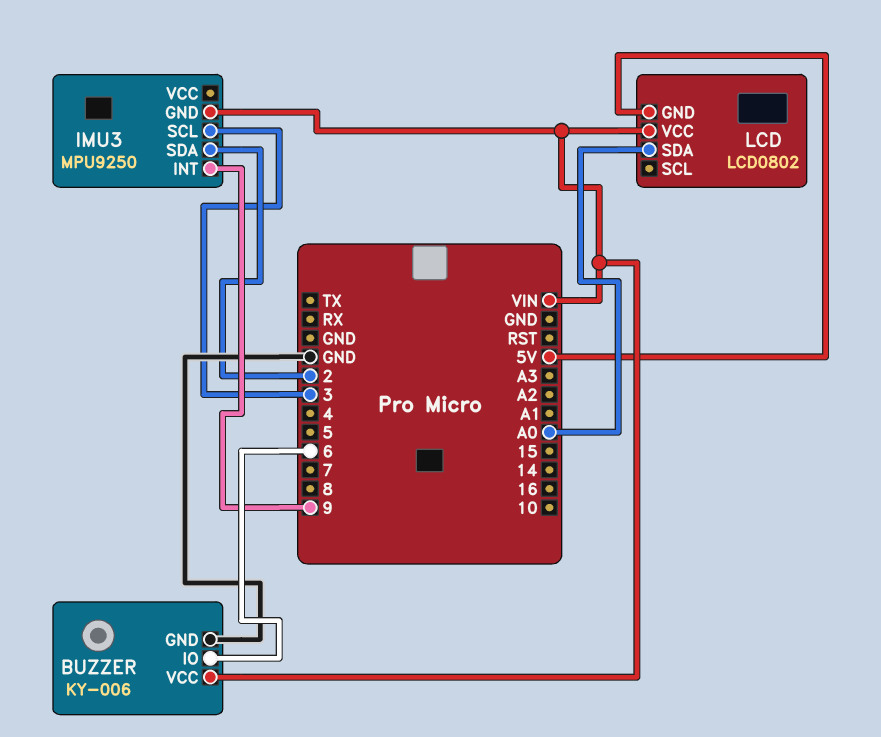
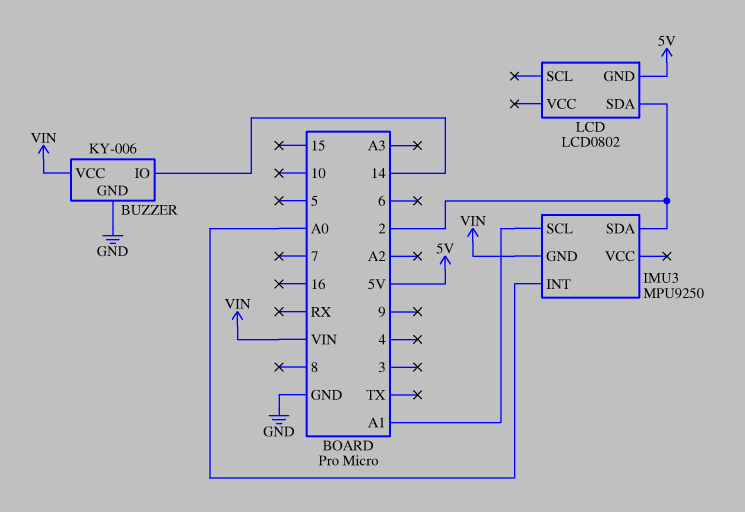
BUZZER pin IO: 6 -> 14
IMU3 pin INT: 9 -> A0
IMU3 pin SCL: 3 -> A1
LCD pin SDA: A0 -> 2
LCD pin VCC: VIN -> none

